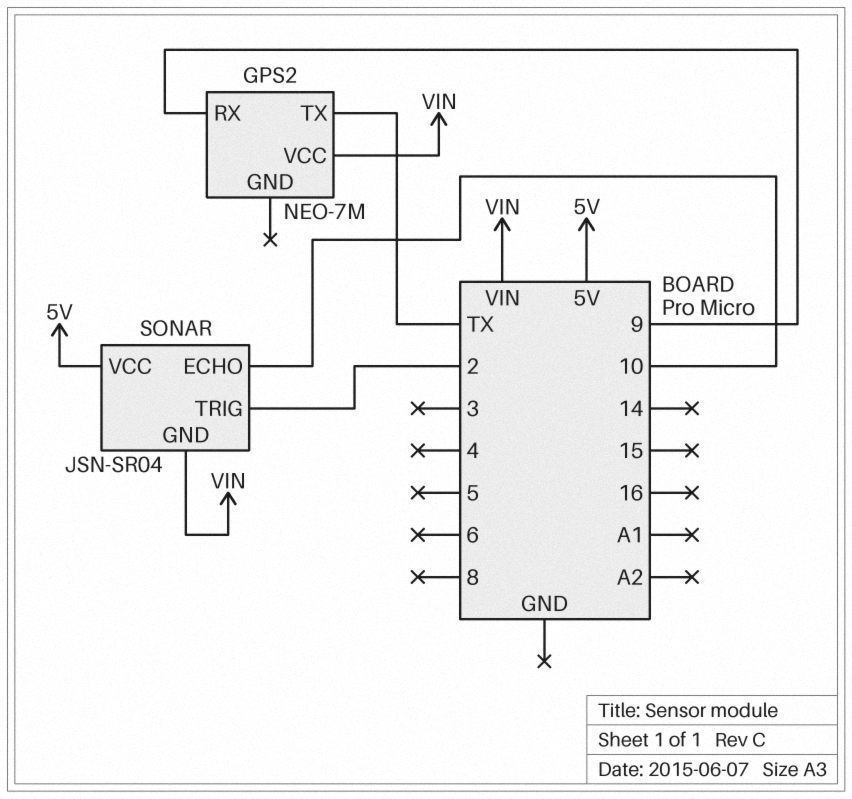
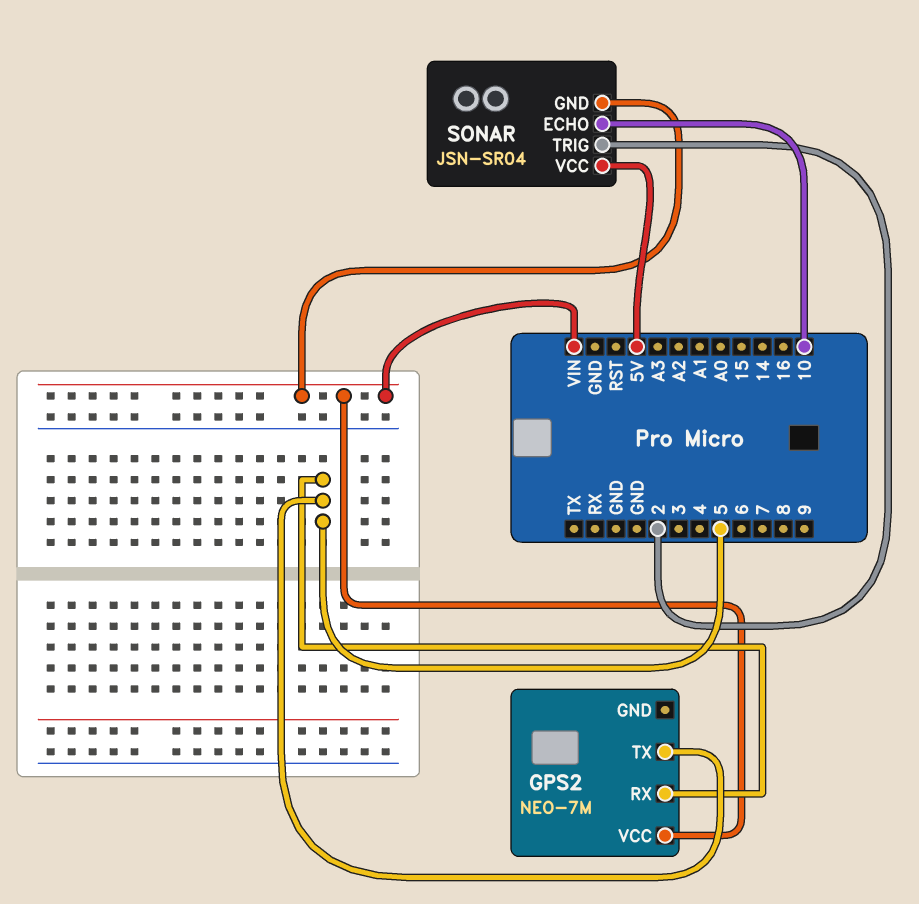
GPS2 pin RX: 9 -> 5
GPS2 pin TX: TX -> 5

